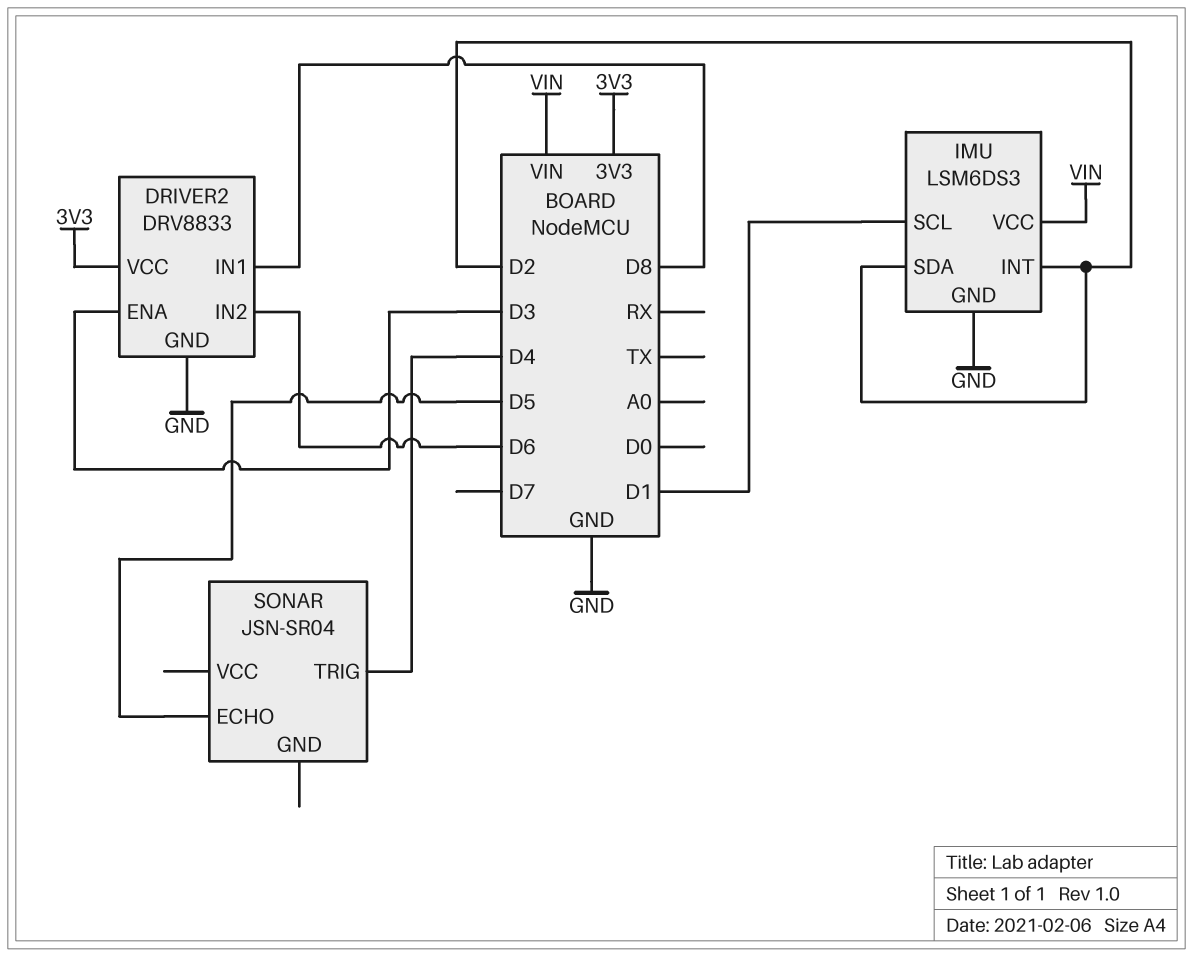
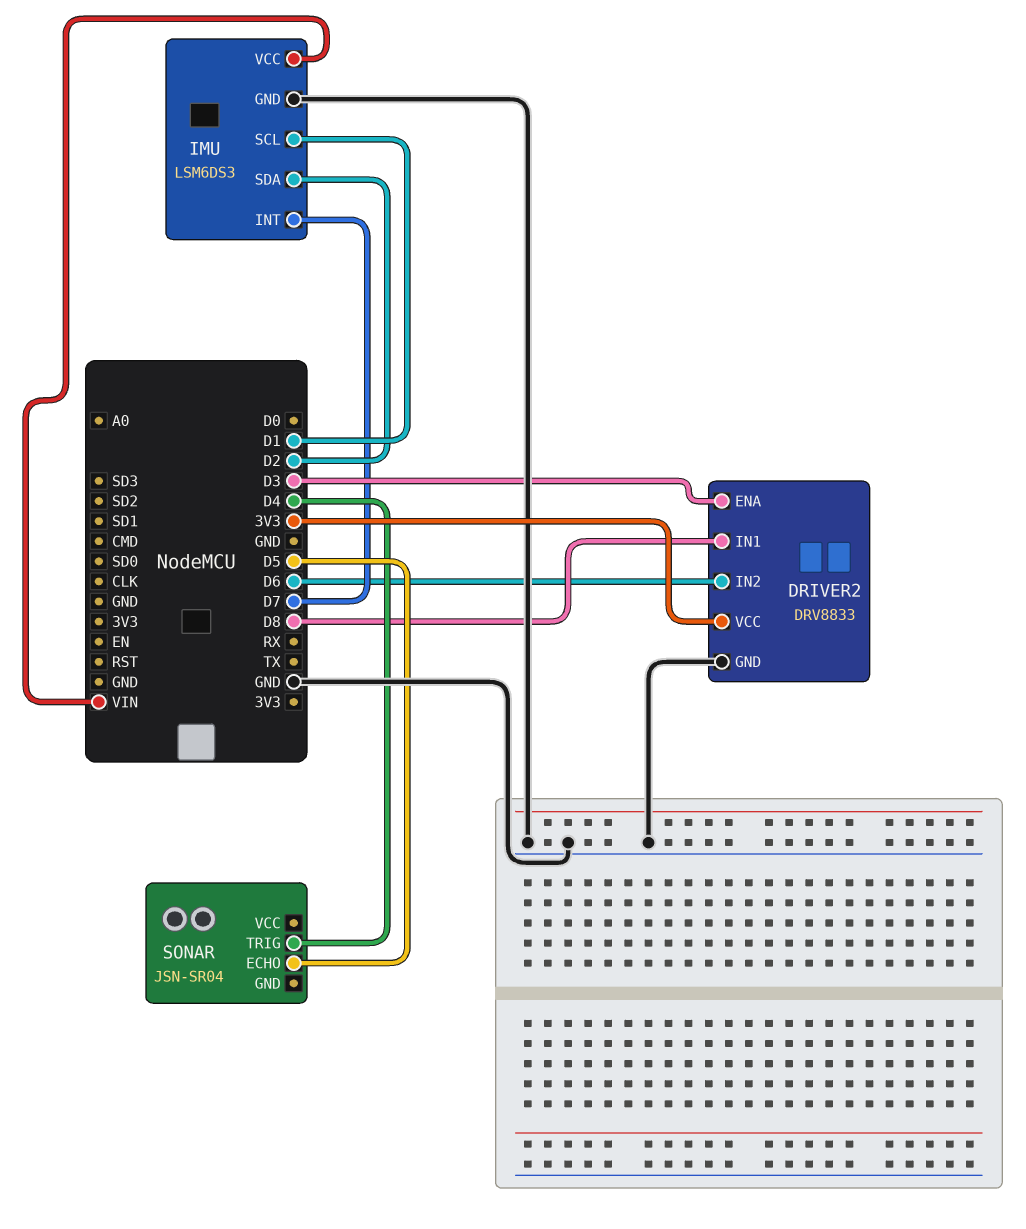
IMU pin INT: D2 -> D7

